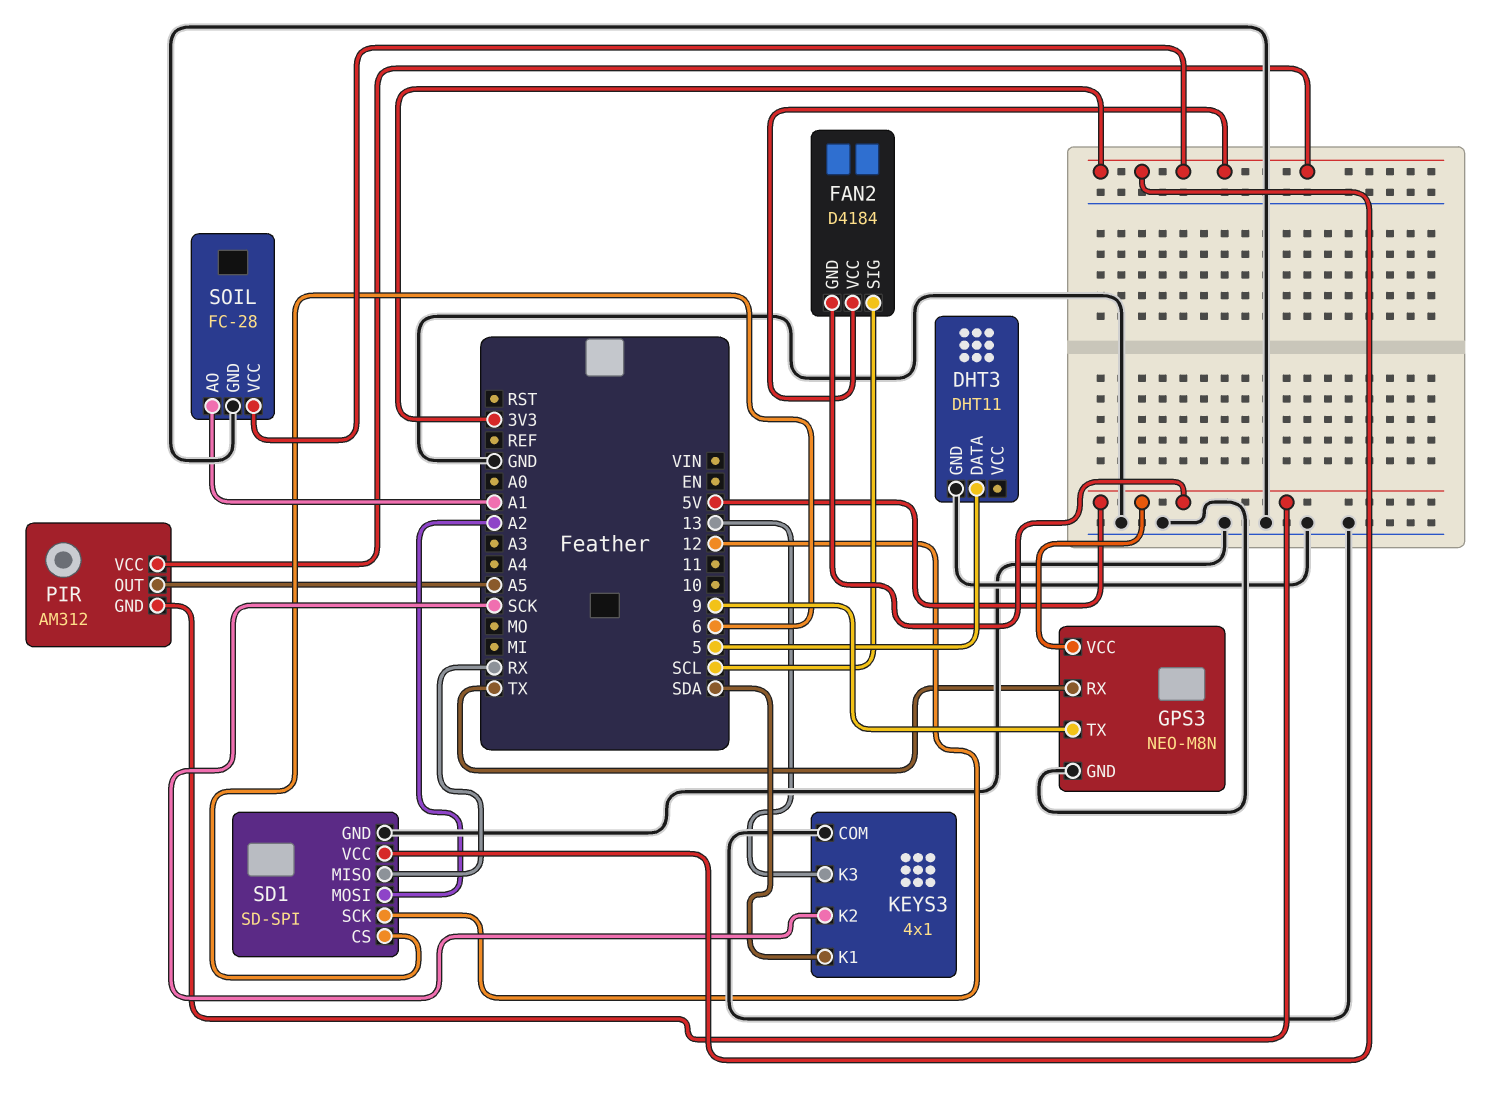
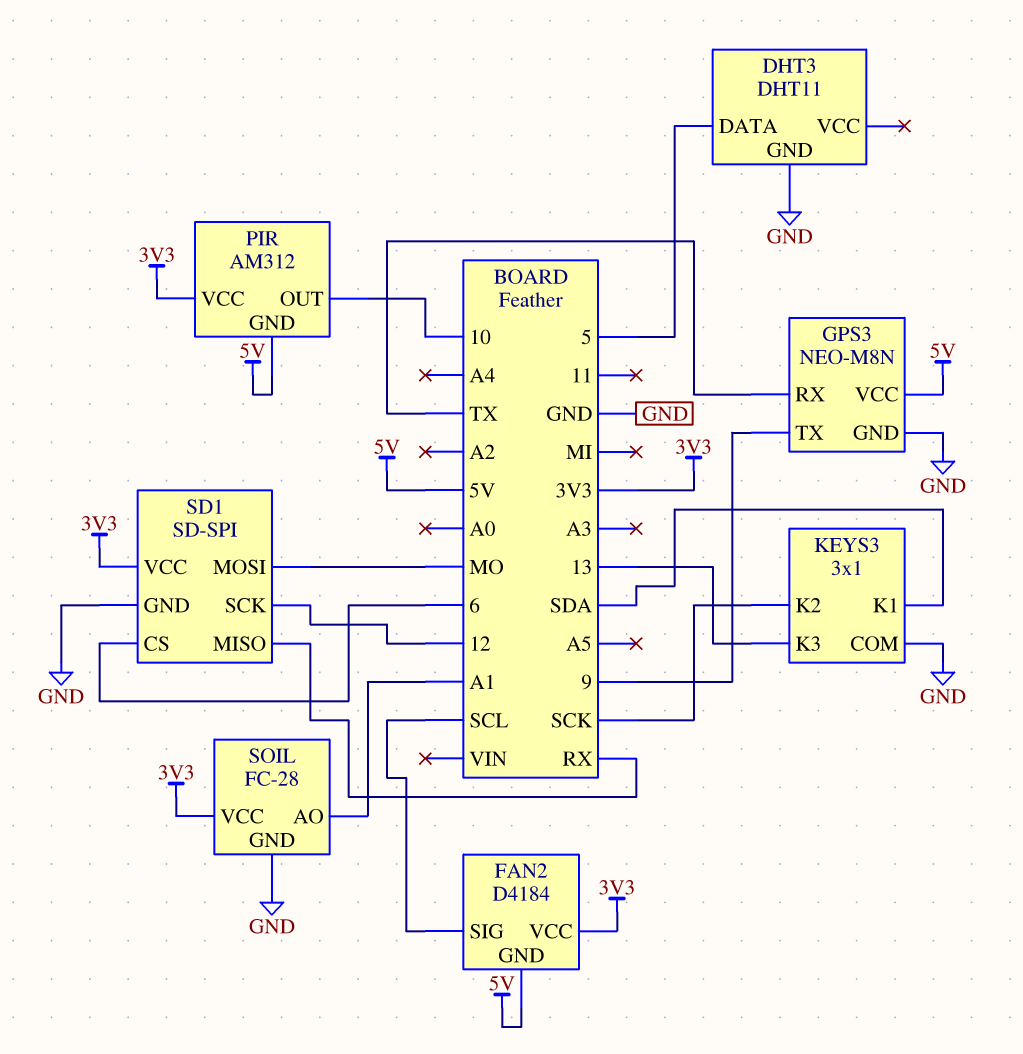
KEYS3: 4x1 -> 3x1
PIR pin OUT: A5 -> 10
SD1 pin MOSI: A2 -> MO

